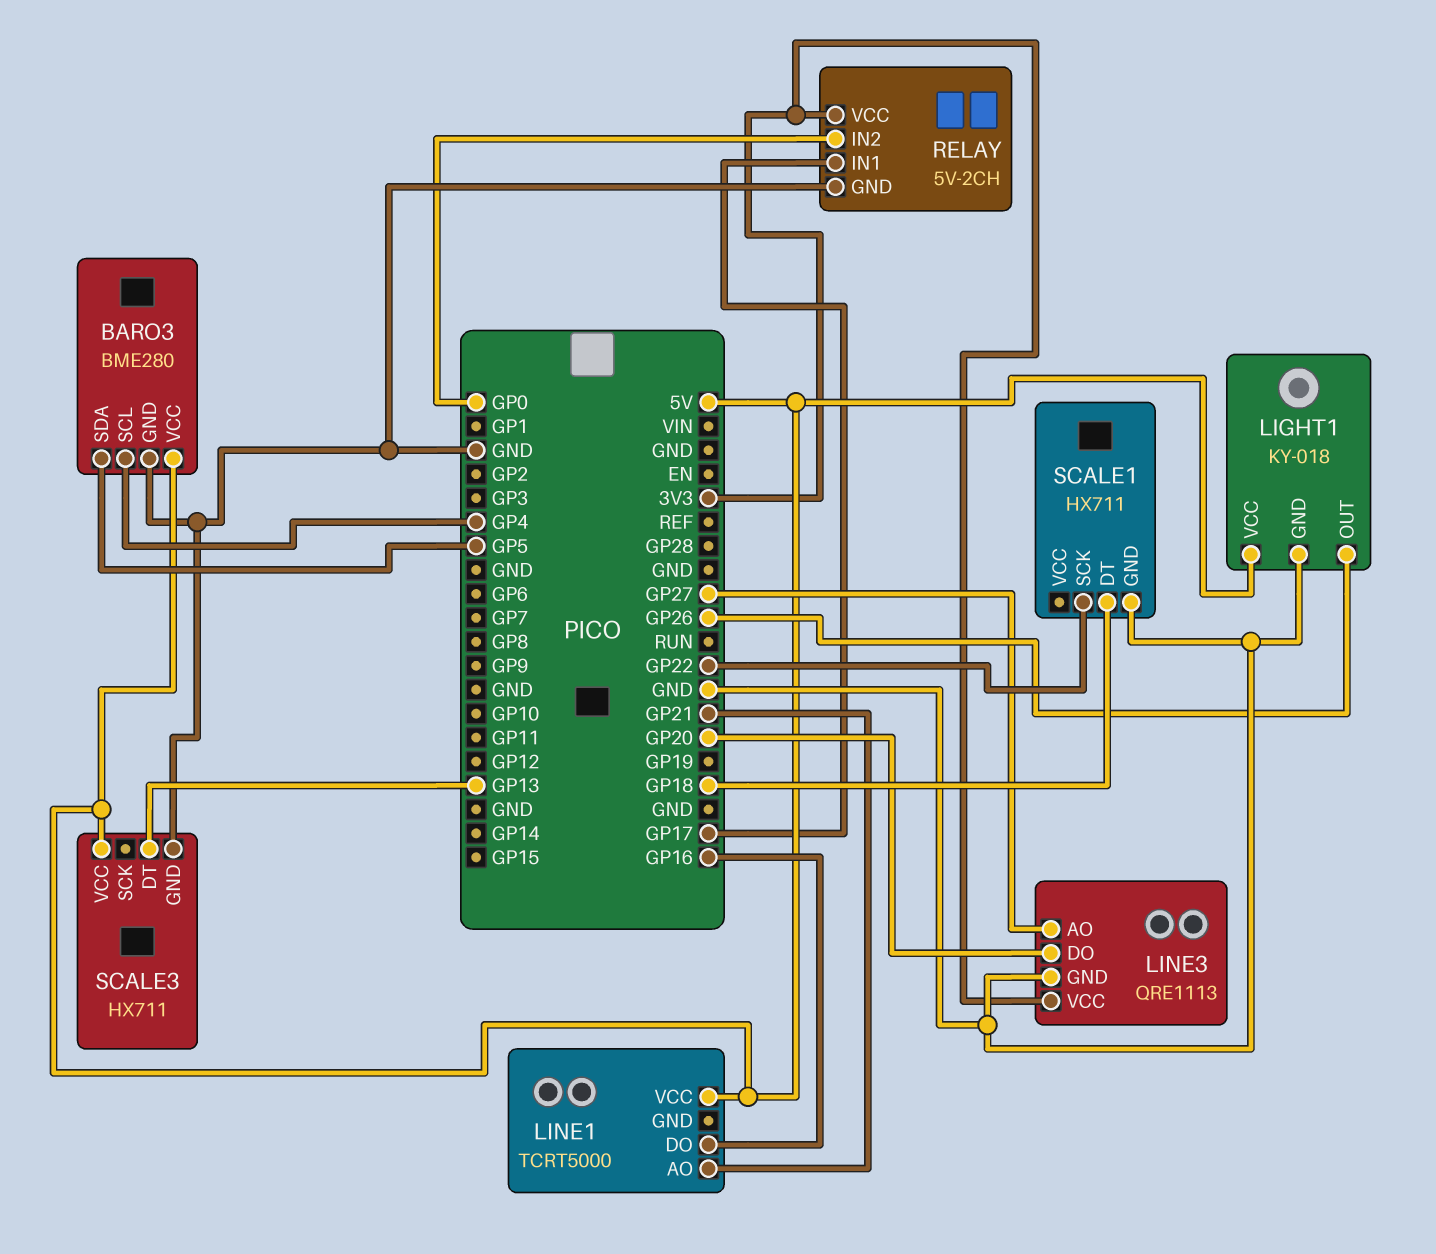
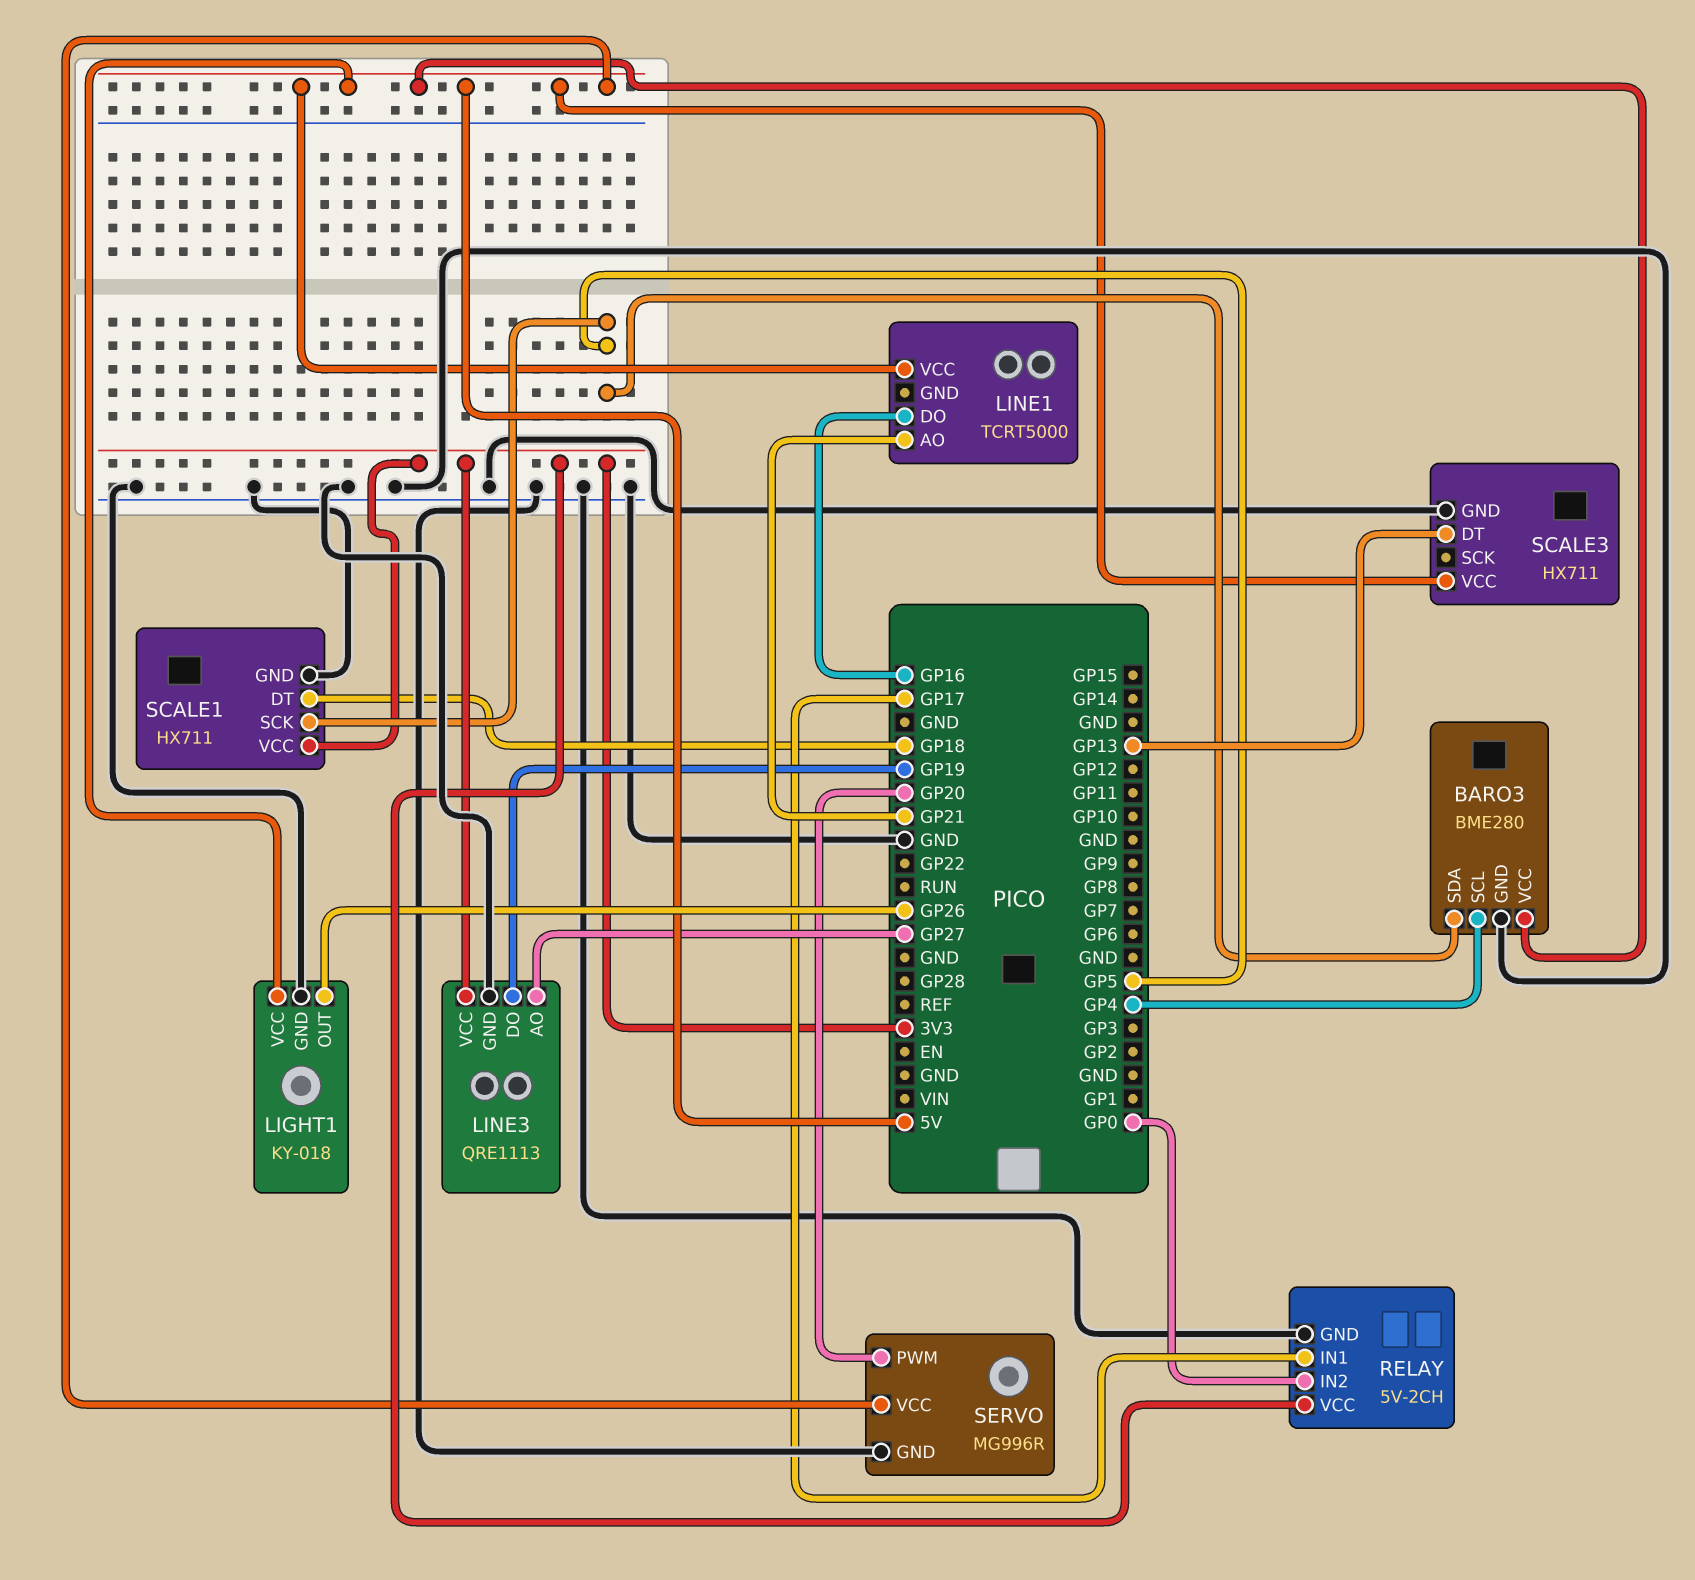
LINE3 pin DO: GP20 -> GP19
SCALE1 pin SCK: GP22 -> GP5
SCALE1 pin VCC: none -> 3V3
SERVO: none -> MG996R
SERVO pin GND: none -> GND
SERVO pin PWM: none -> GP20
SERVO pin VCC: none -> 5V

